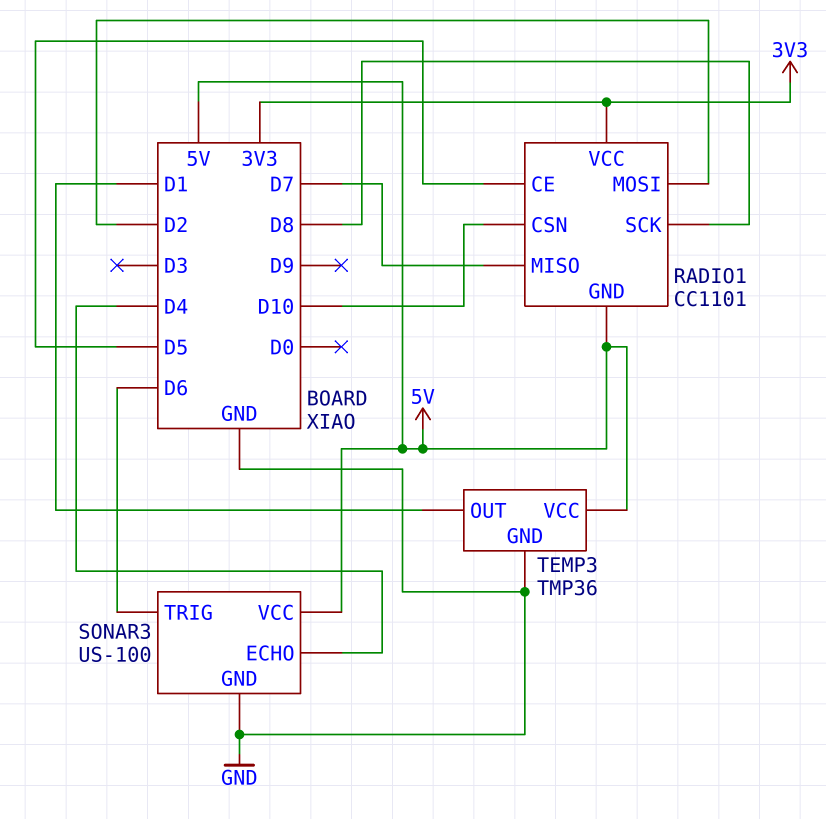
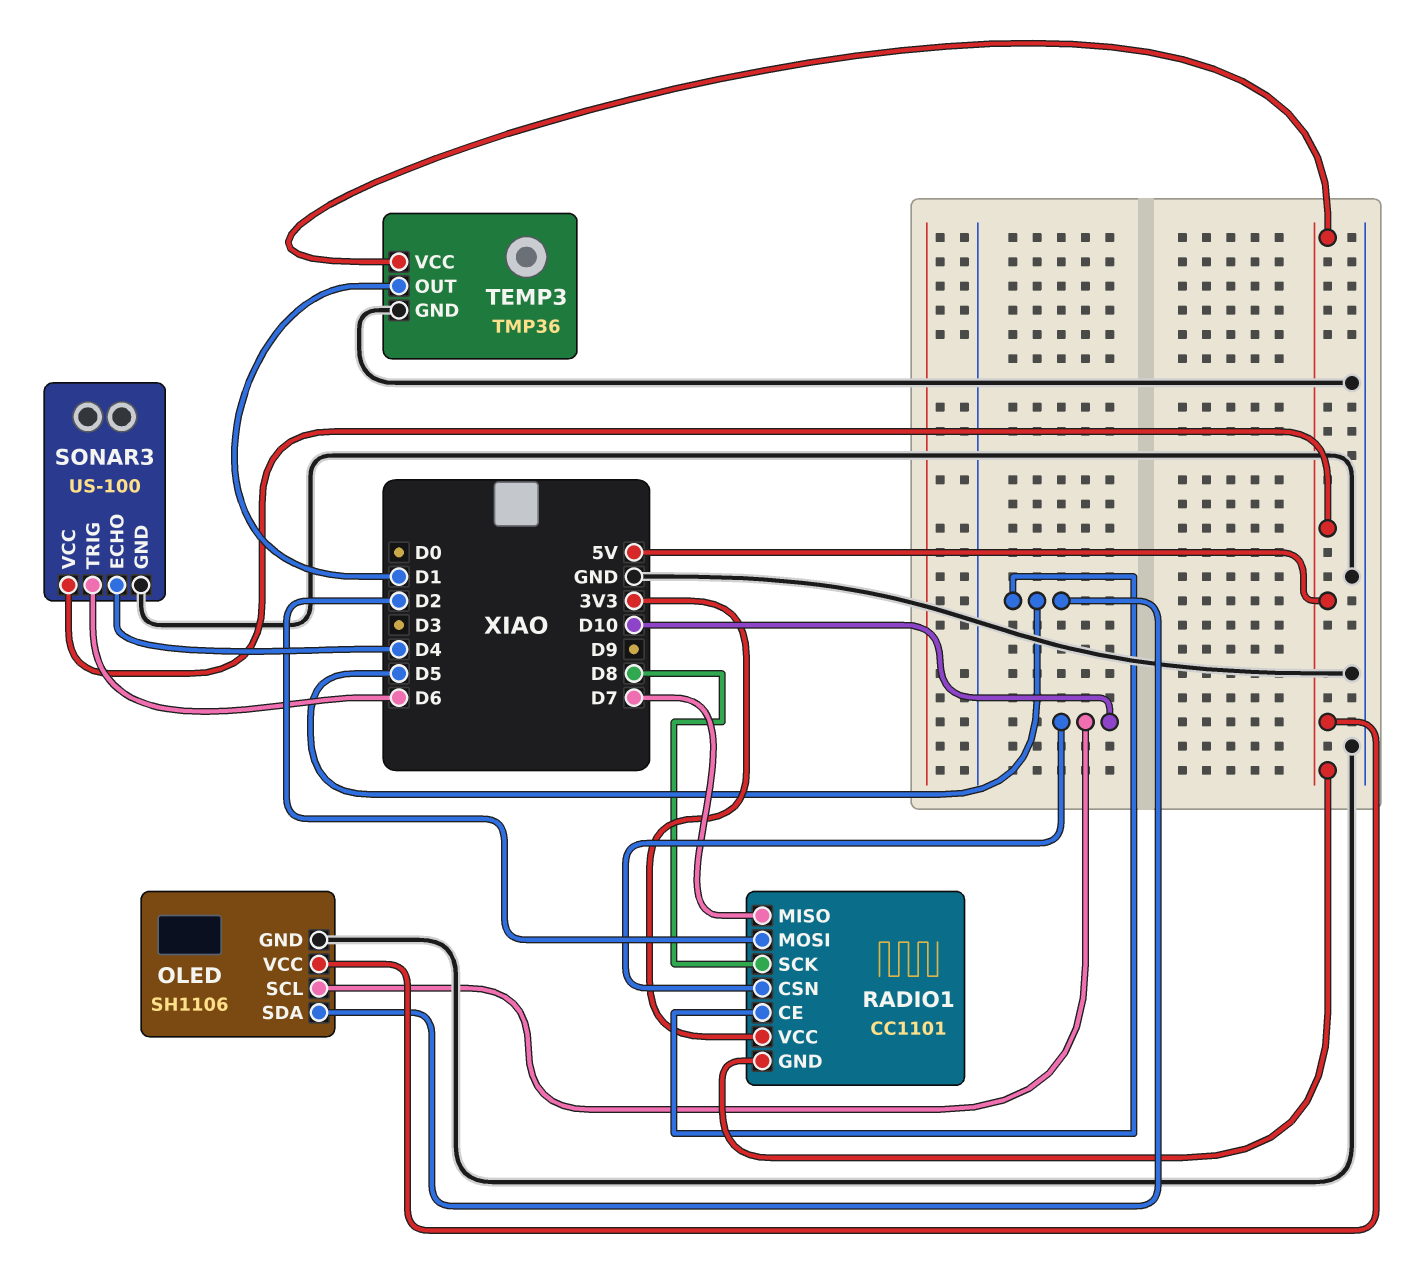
OLED: none -> SH1106
OLED pin GND: none -> GND
OLED pin SCL: none -> D10
OLED pin SDA: none -> D5
OLED pin VCC: none -> 5V

